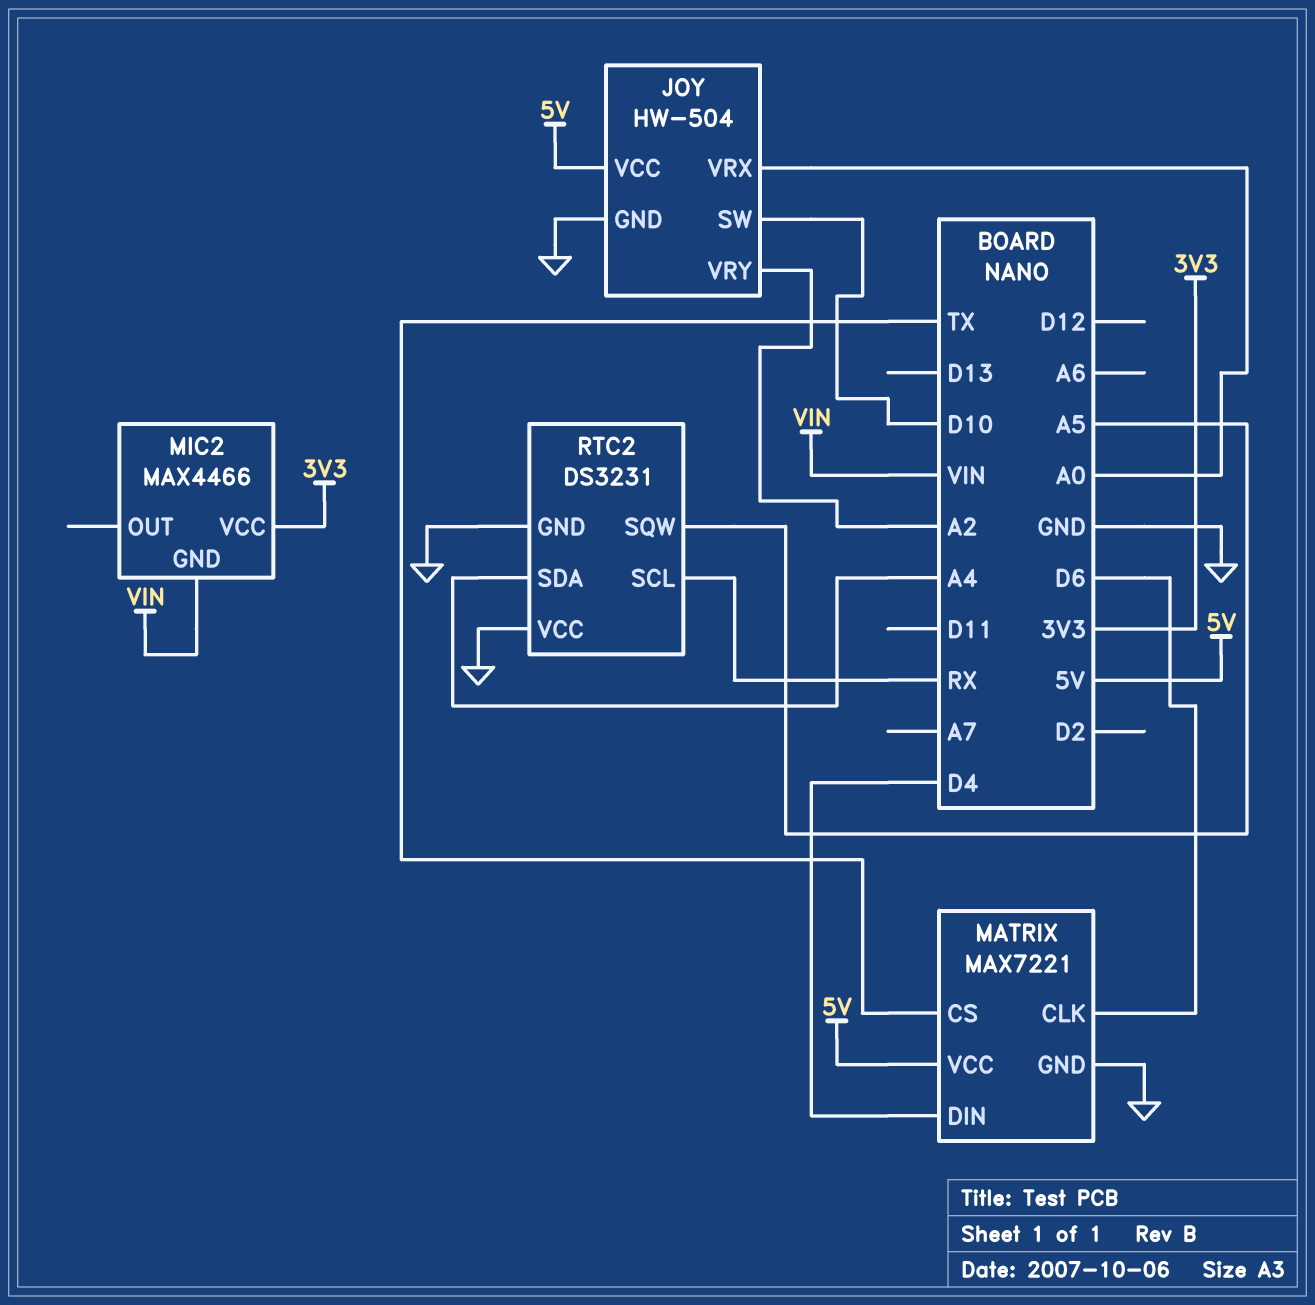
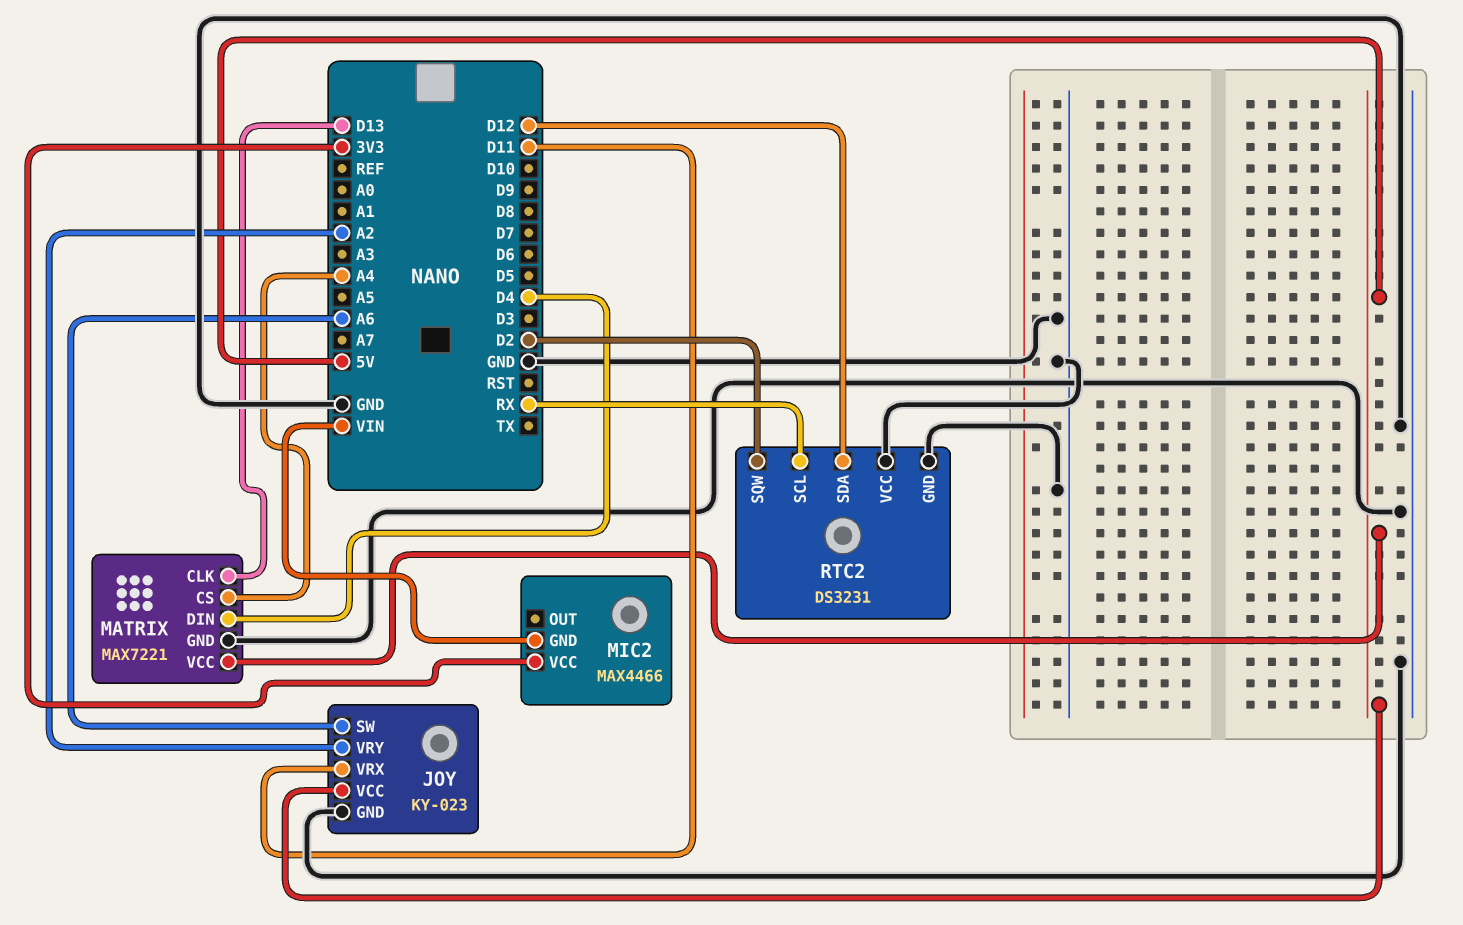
JOY: HW-504 -> KY-023
JOY pin SW: D10 -> A6
JOY pin VRX: A0 -> D11
MATRIX pin CLK: D6 -> D13
MATRIX pin CS: TX -> A4
RTC2 pin SDA: A4 -> D12
RTC2 pin SQW: A5 -> D2

